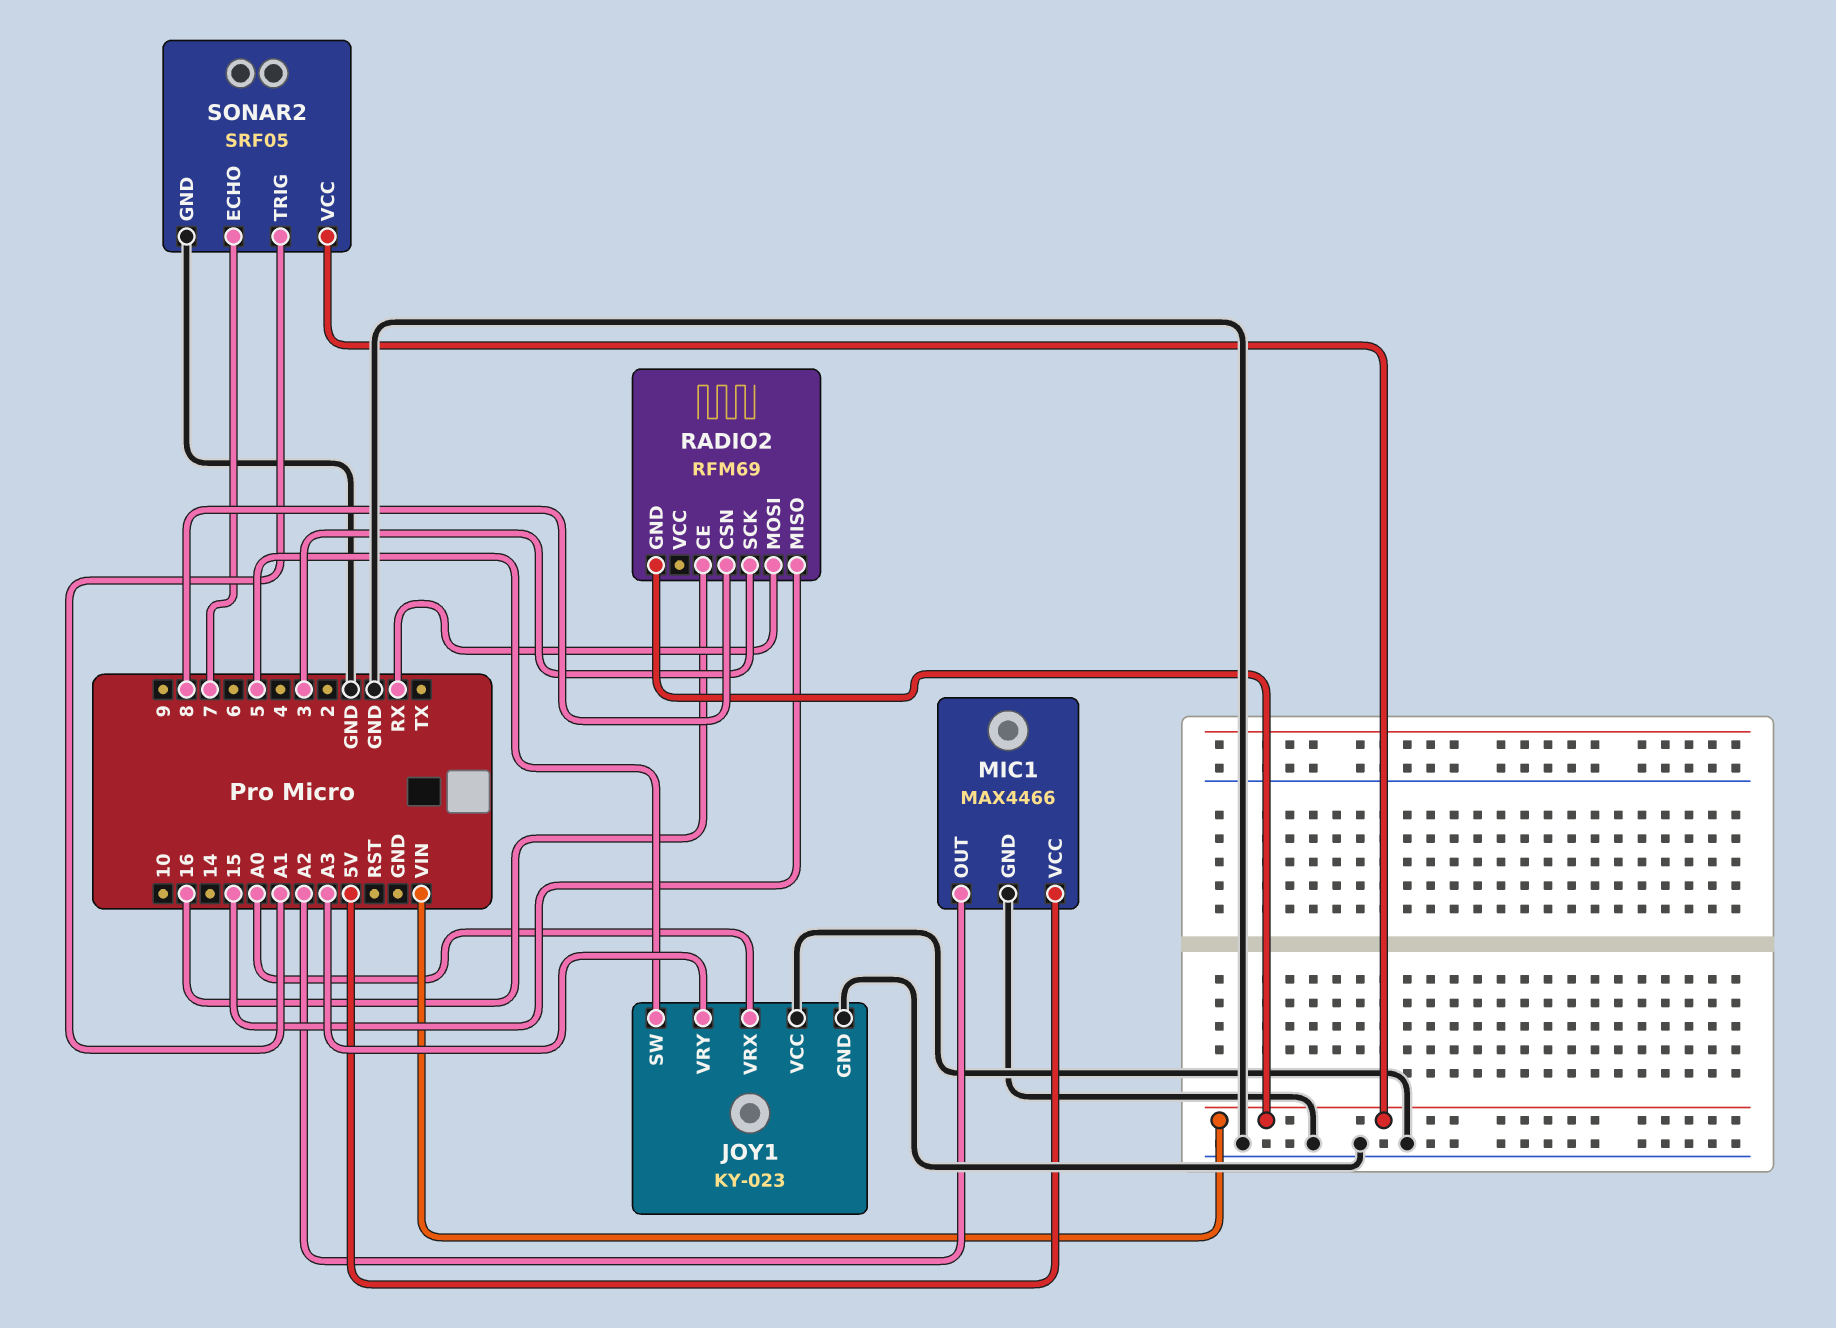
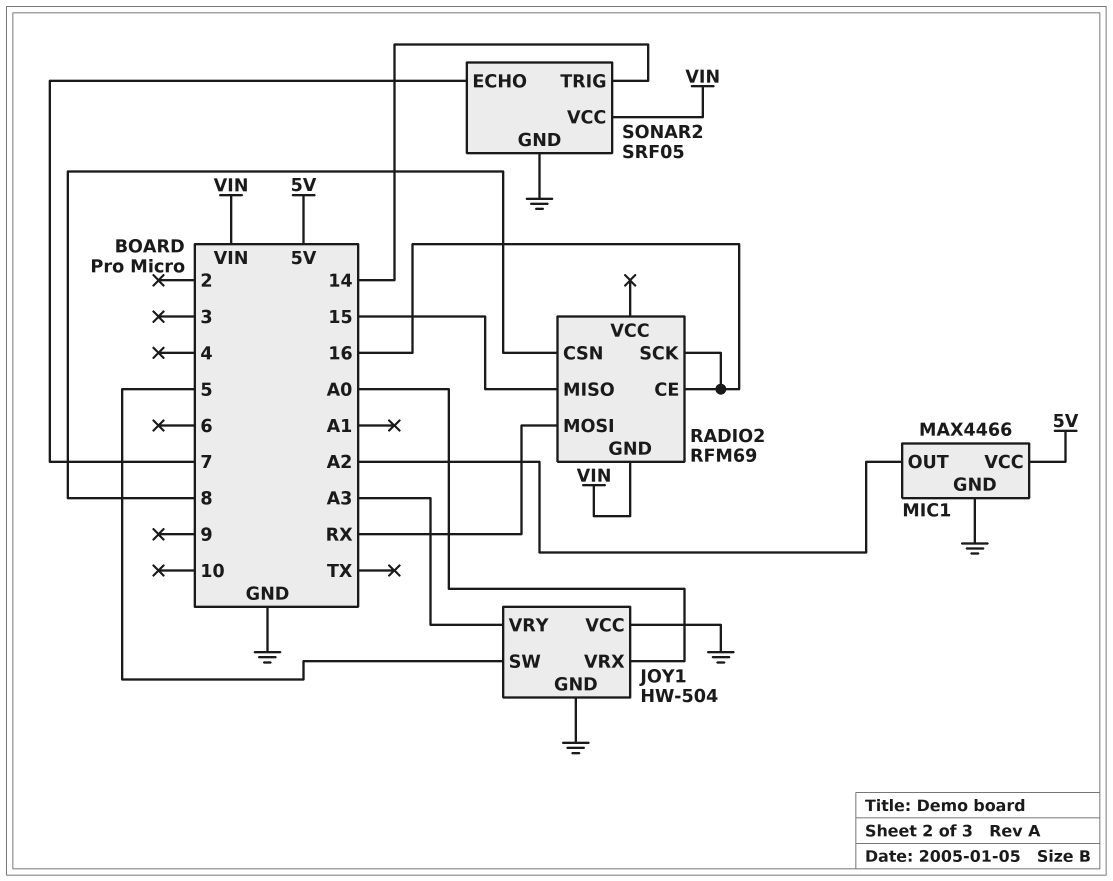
JOY1: KY-023 -> HW-504
RADIO2 pin SCK: 3 -> 16
SONAR2 pin TRIG: A1 -> 14

